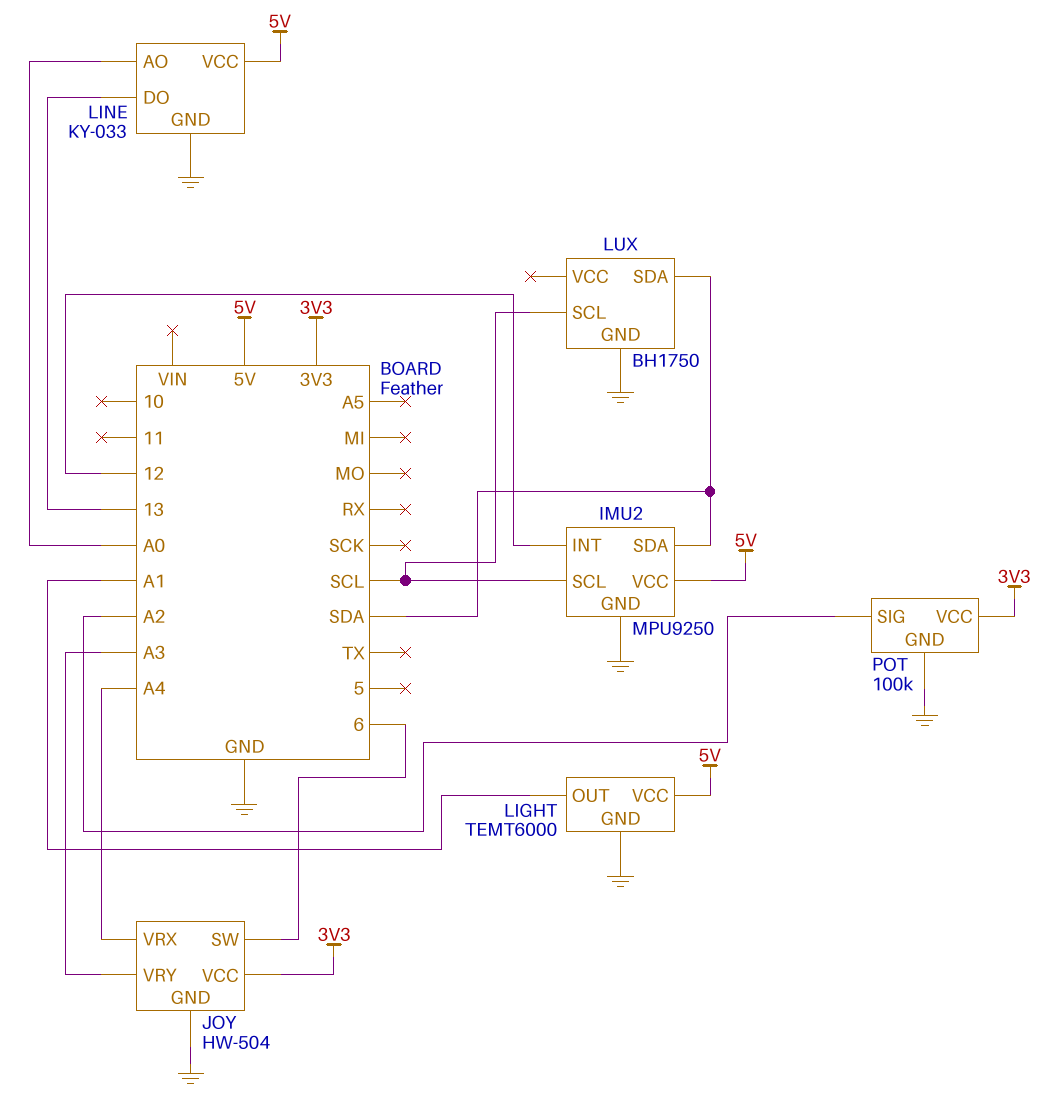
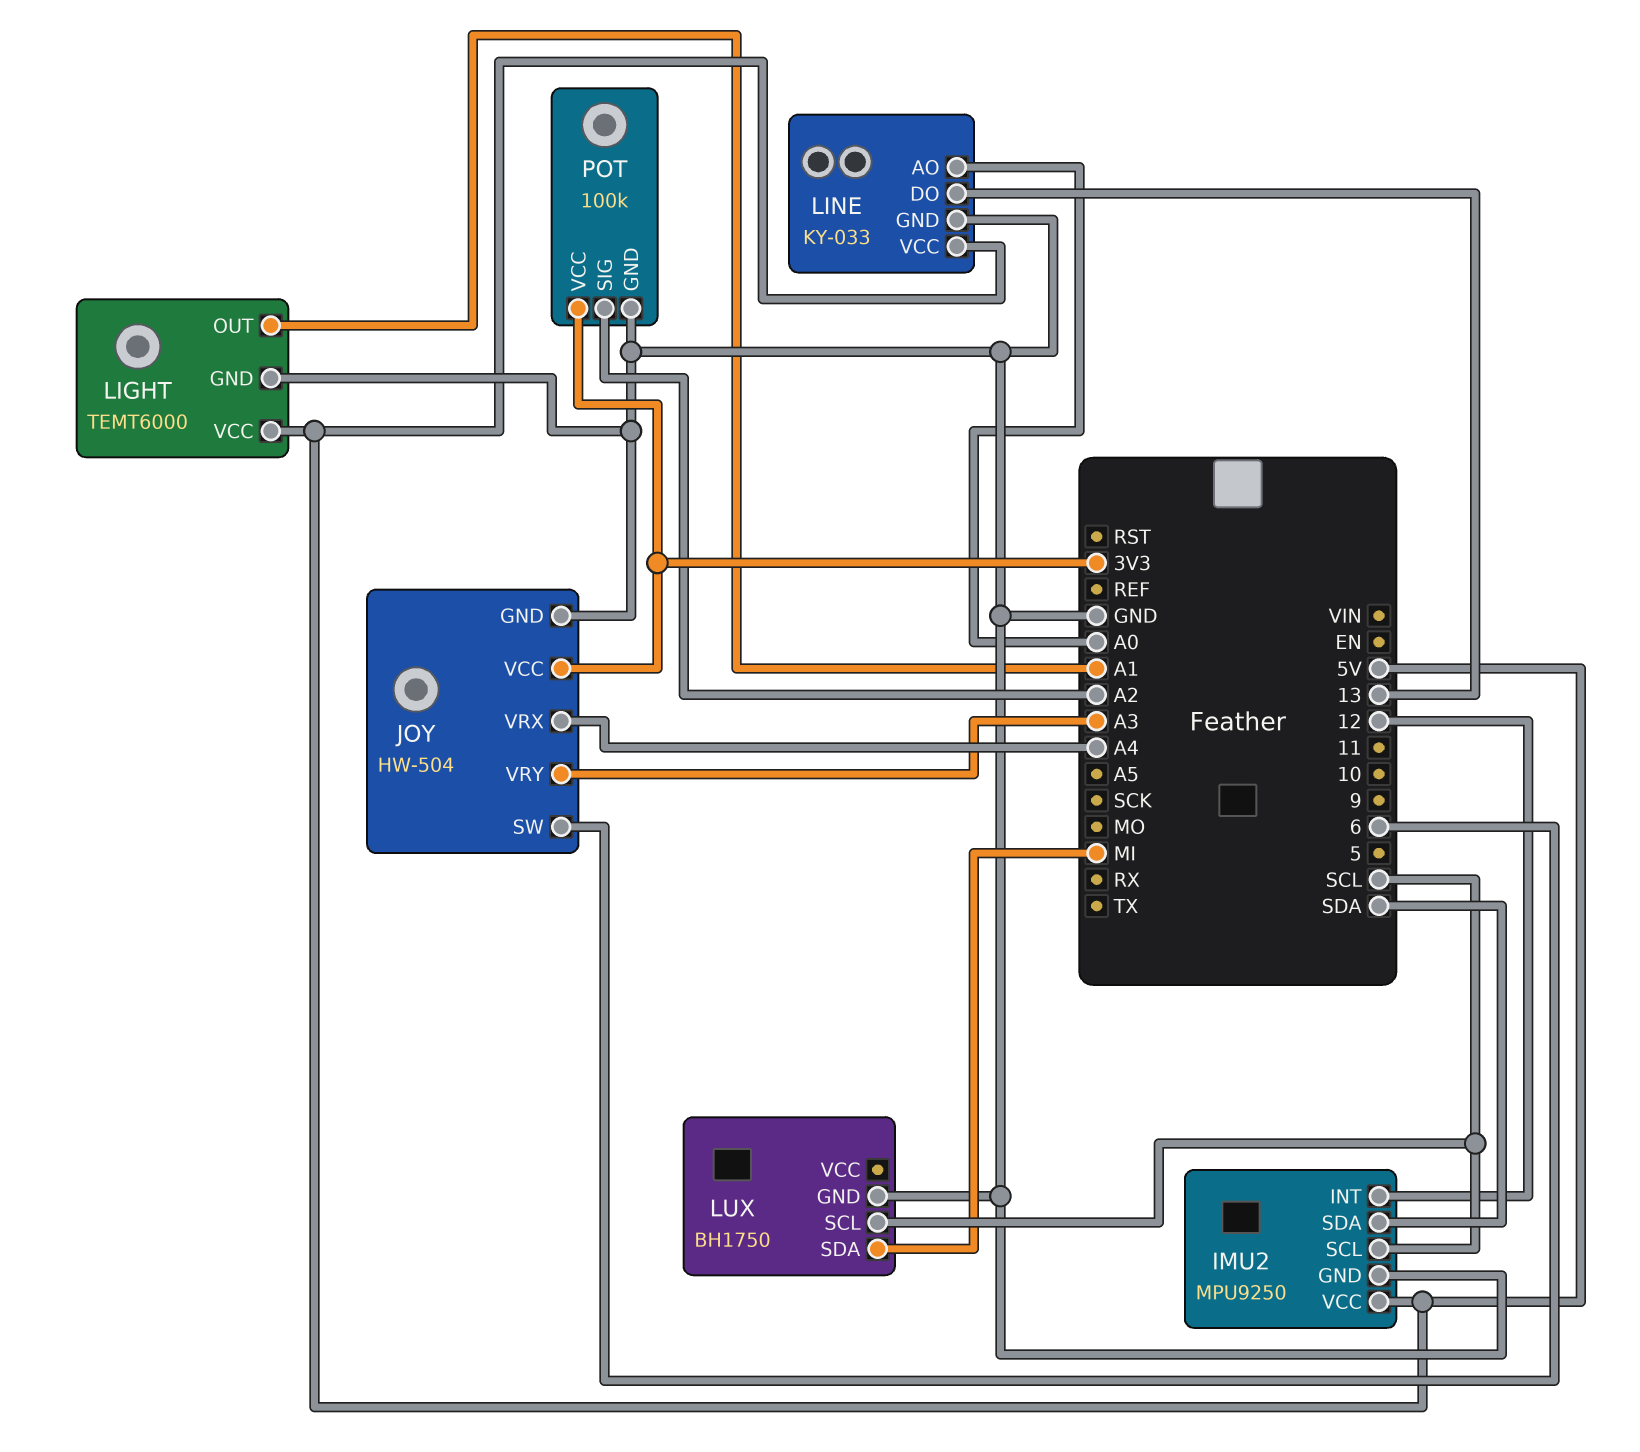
LUX pin SDA: SDA -> MI

